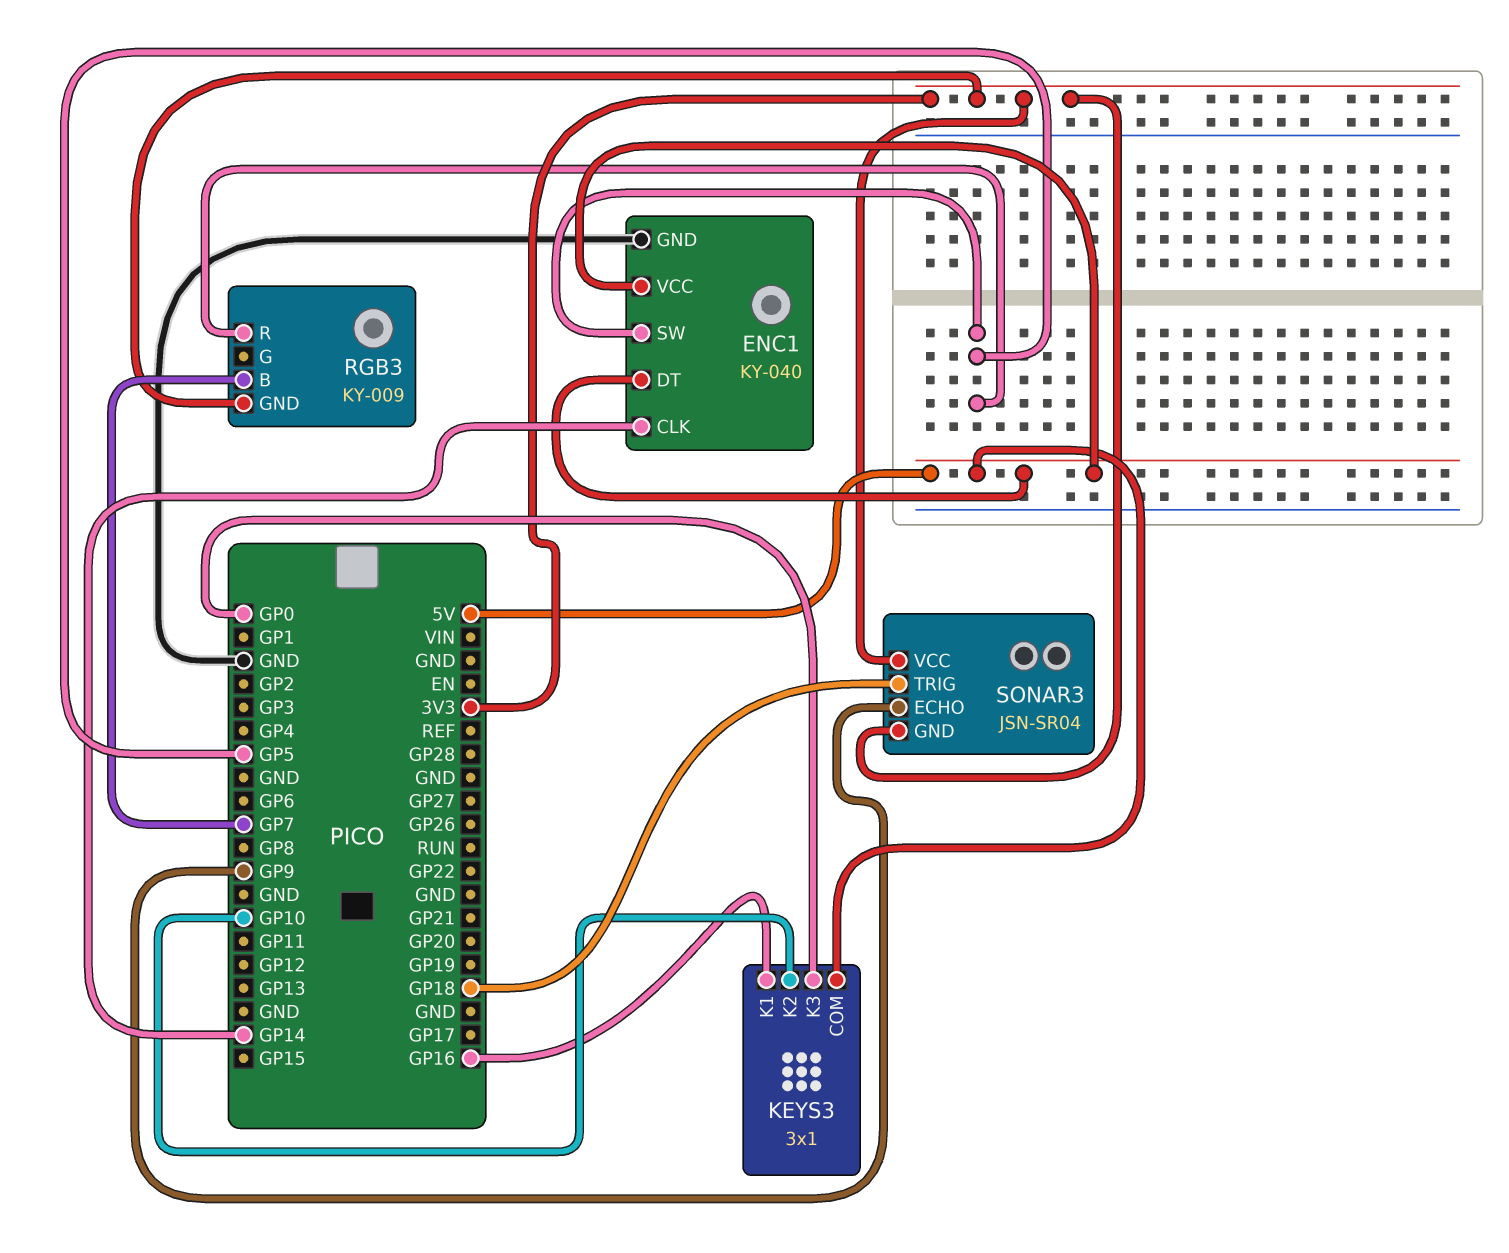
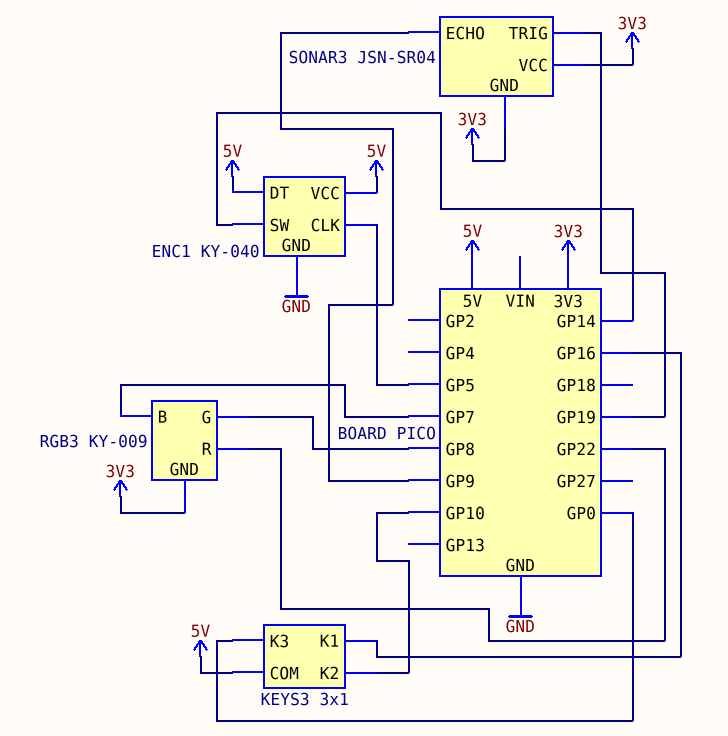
ENC1 pin CLK: GP14 -> GP5
ENC1 pin SW: GP5 -> GP14
RGB3 pin G: none -> GP8
RGB3 pin R: GP5 -> GP22
SONAR3 pin TRIG: GP18 -> GP19

